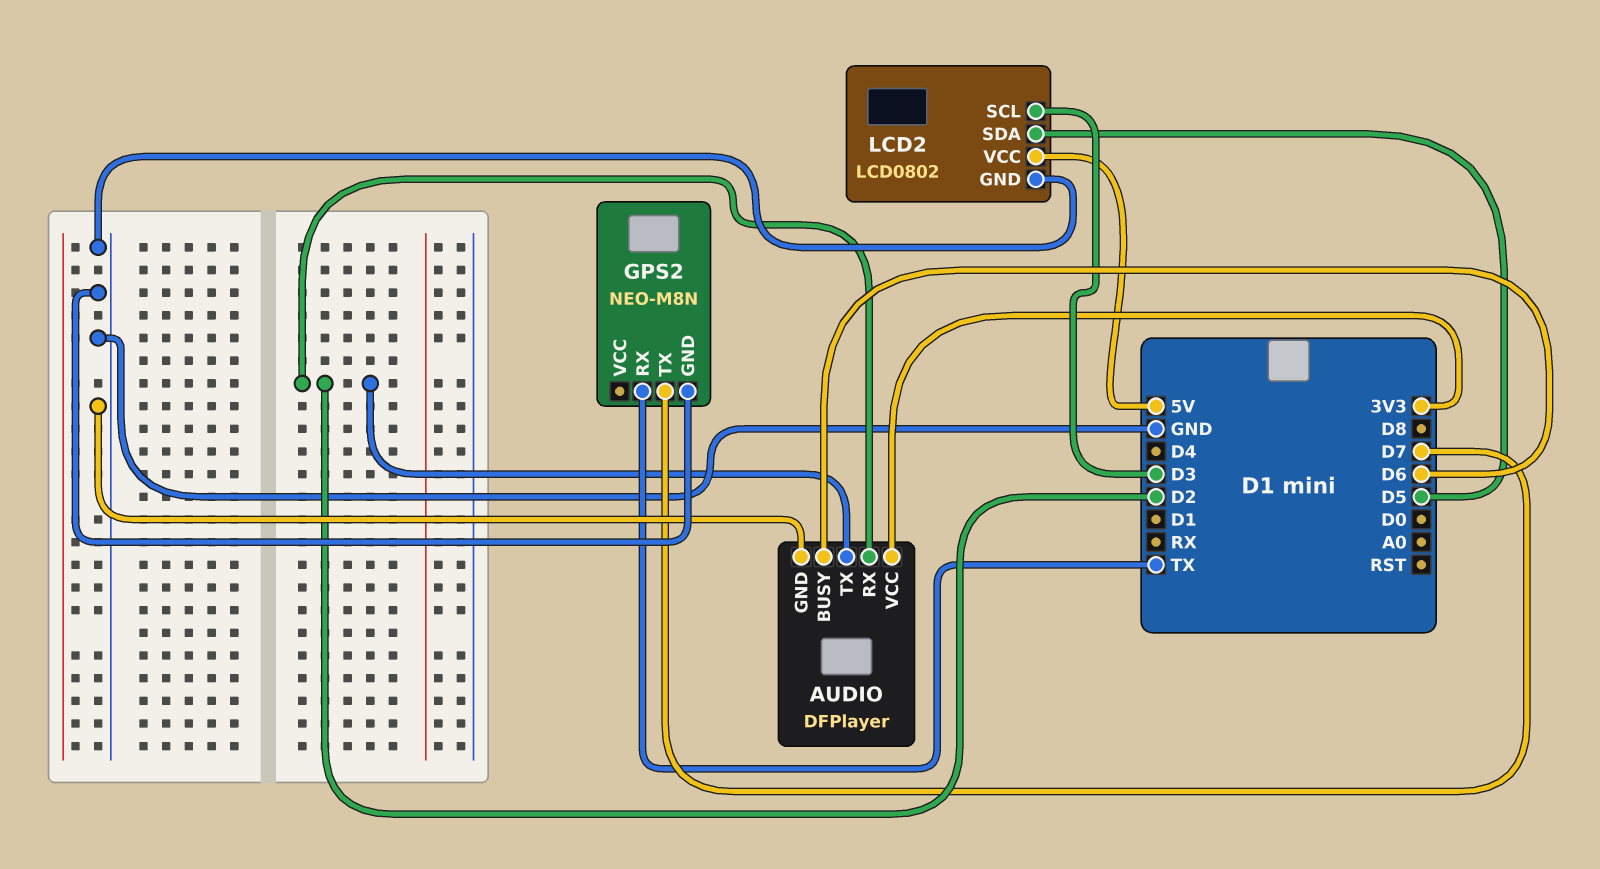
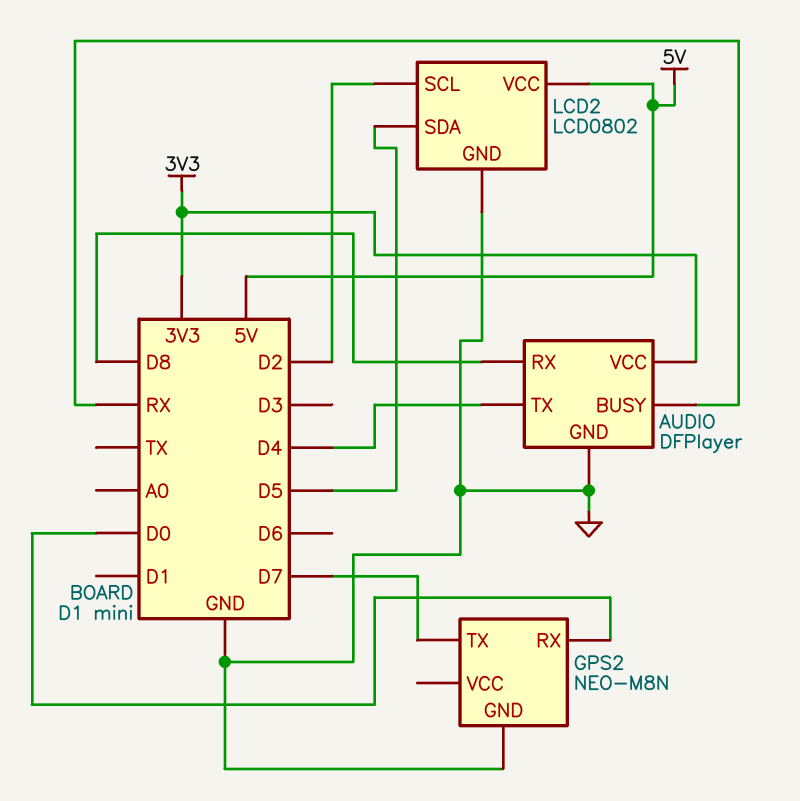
AUDIO pin BUSY: D6 -> RX
AUDIO pin RX: D2 -> D8
AUDIO pin TX: D2 -> D4
GPS2 pin RX: TX -> D0
LCD2 pin SCL: D3 -> D2

